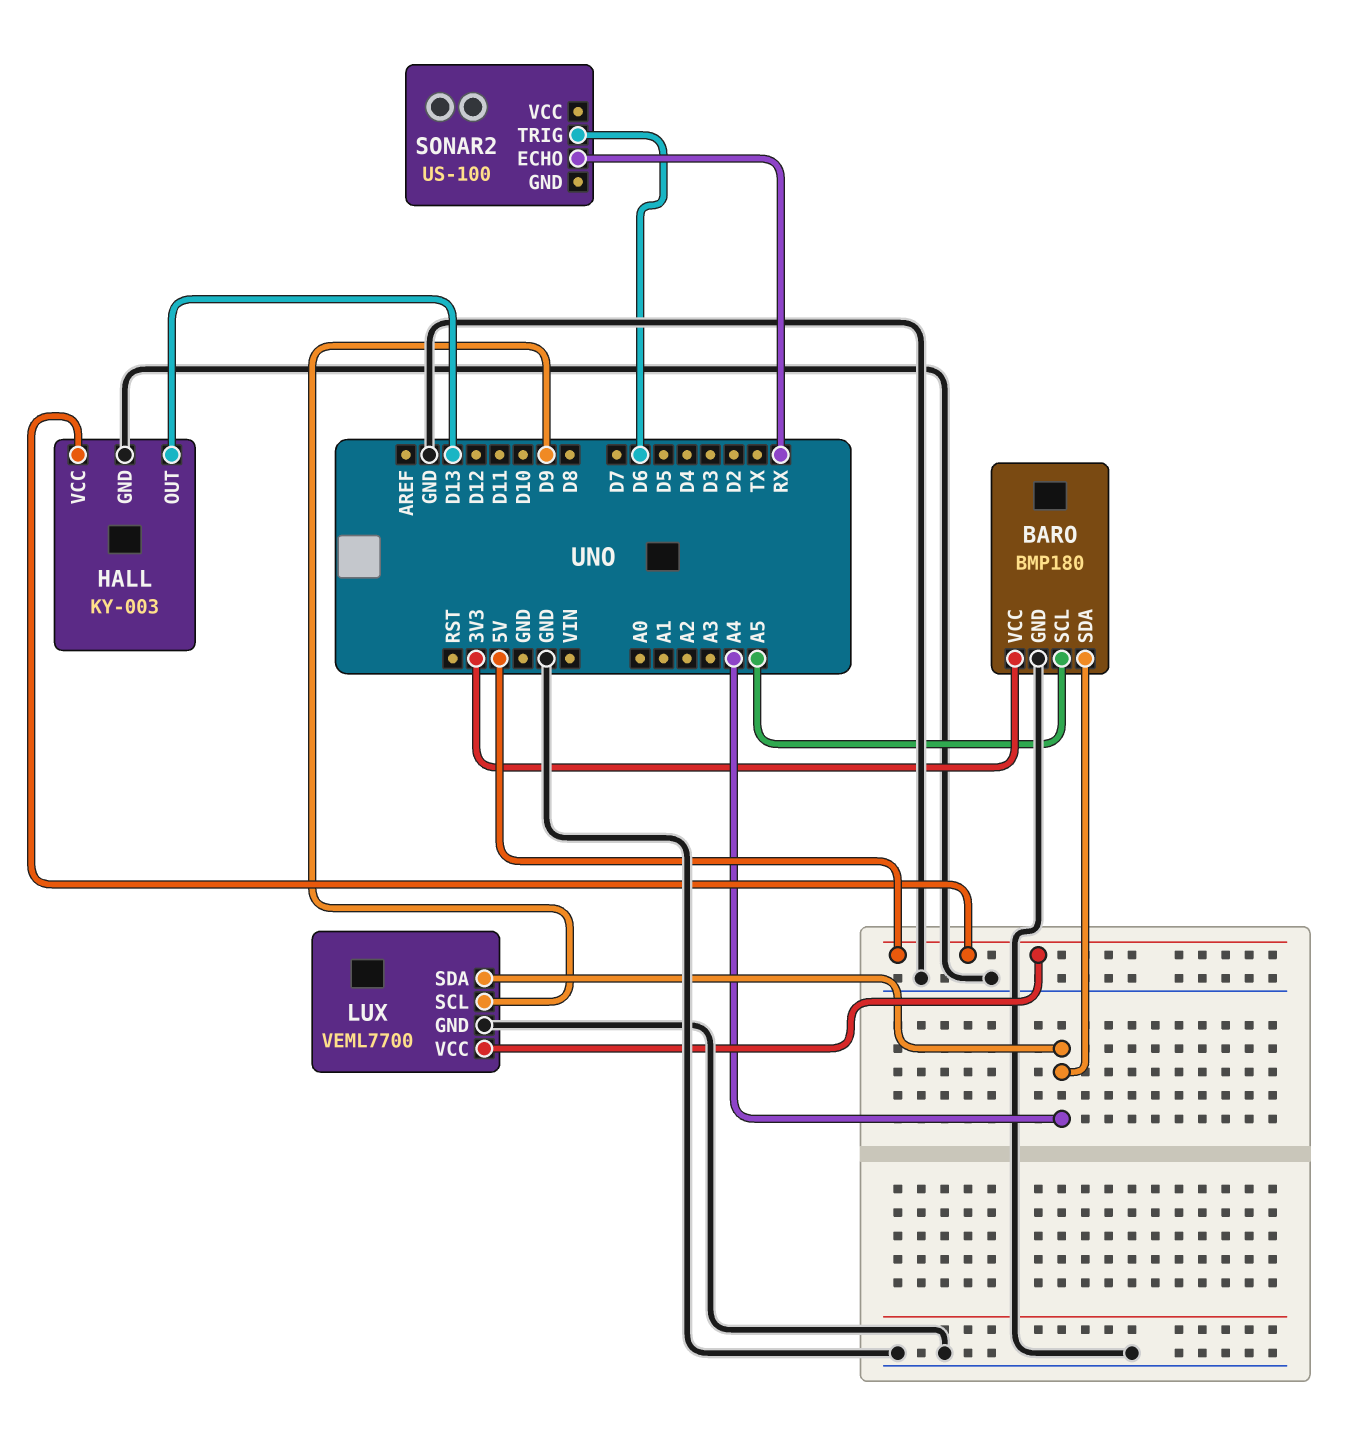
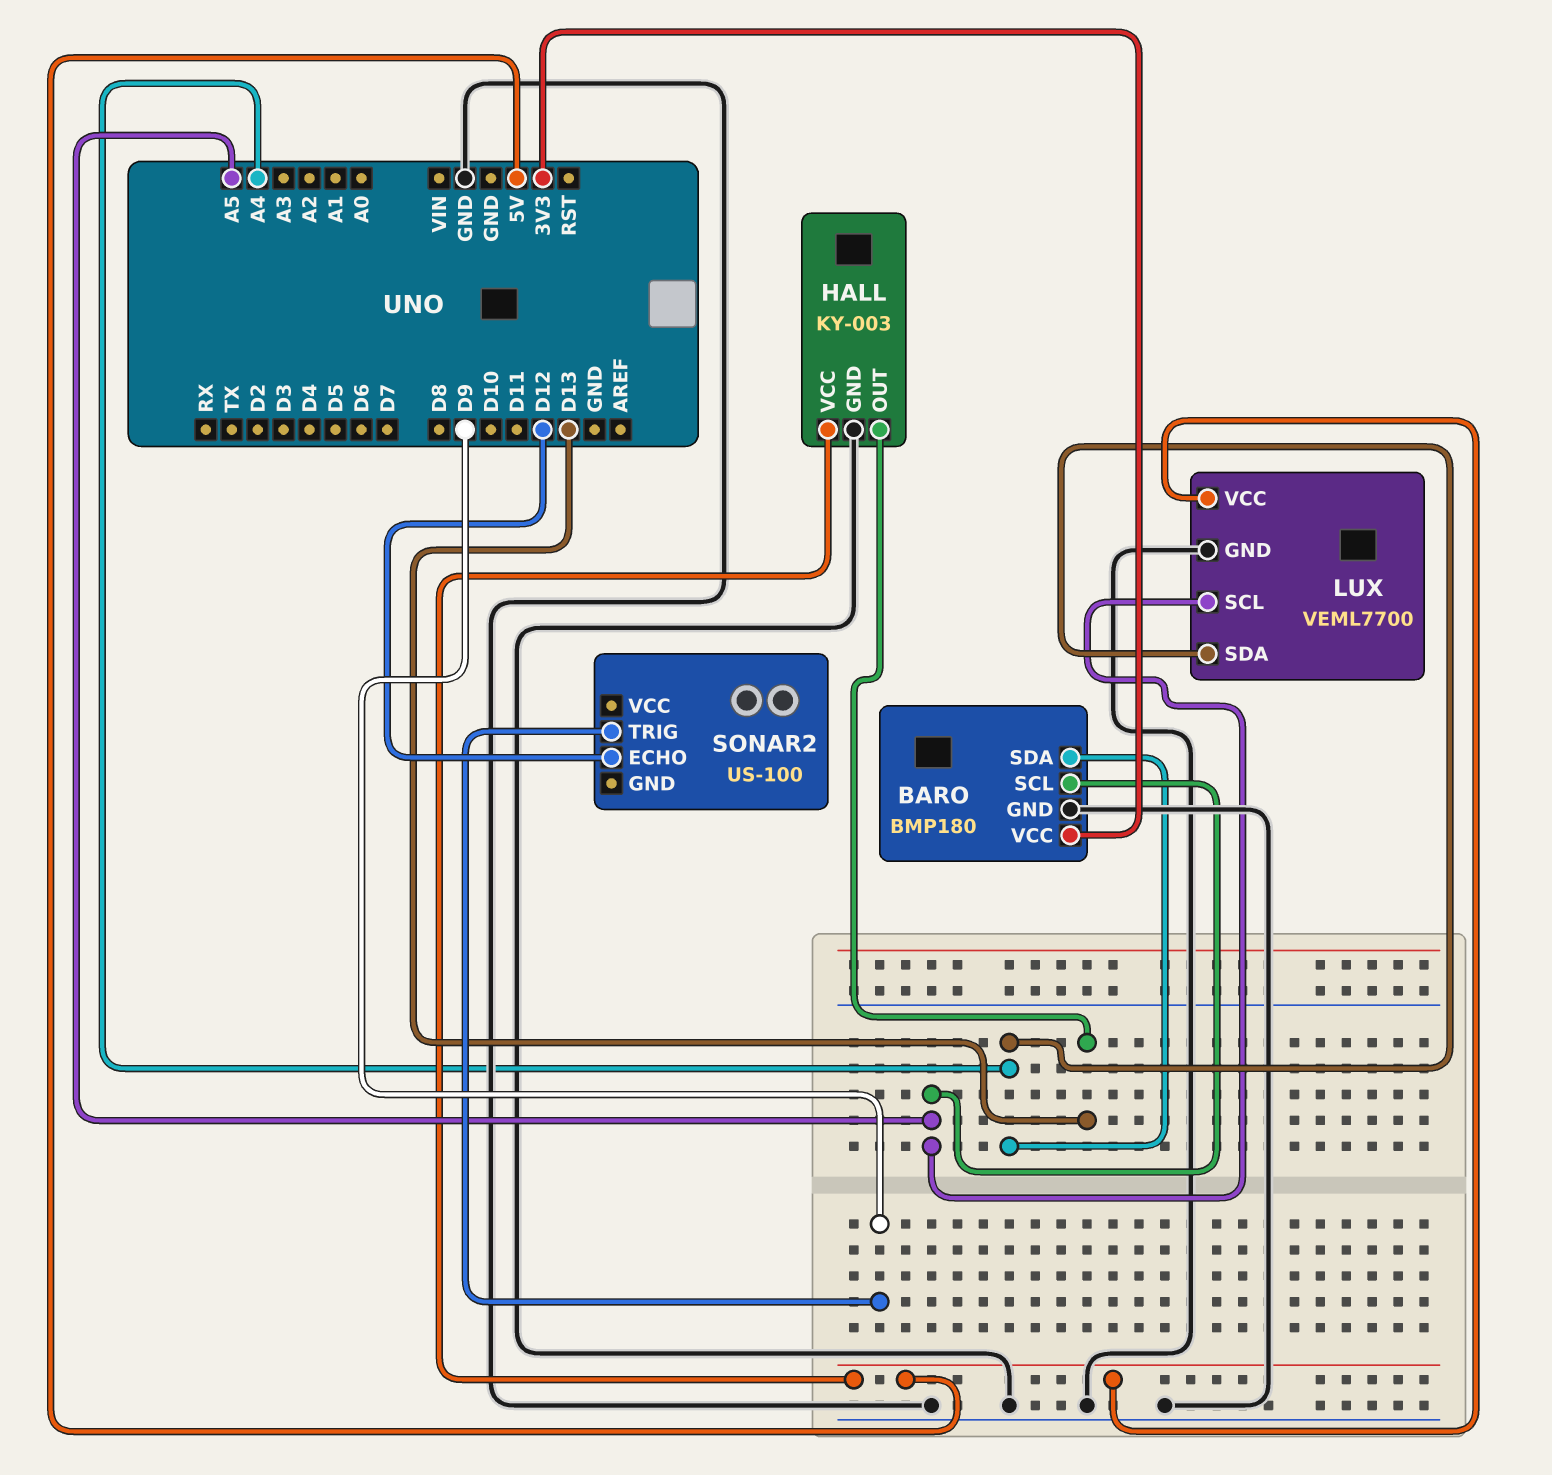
LUX pin SCL: D9 -> A5
SONAR2 pin ECHO: RX -> D12
SONAR2 pin TRIG: D6 -> D9

